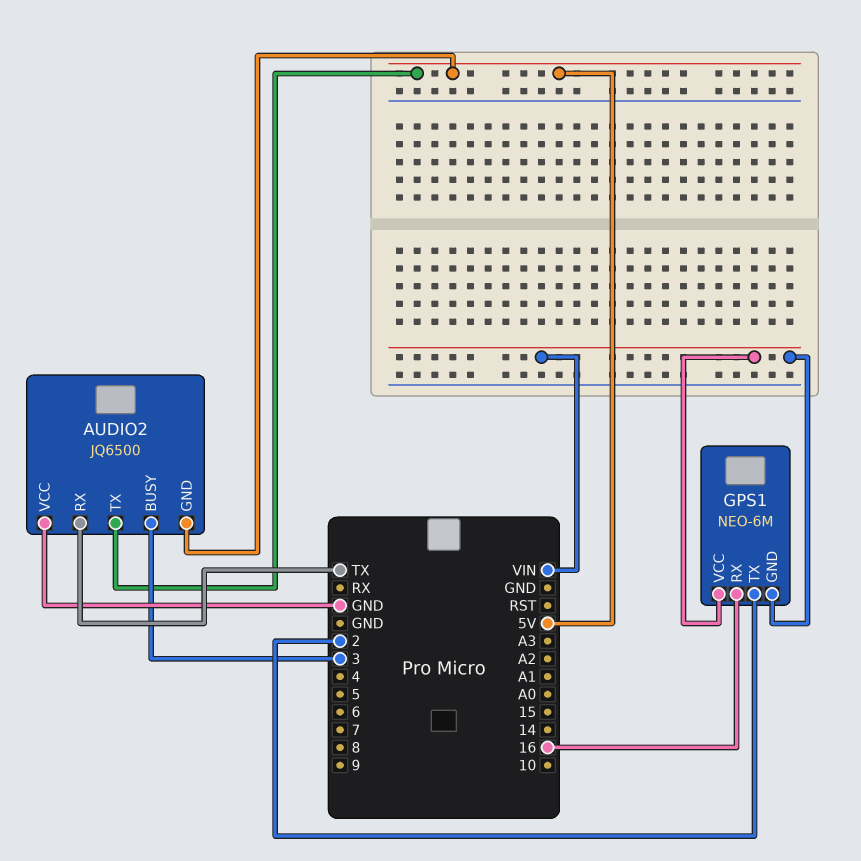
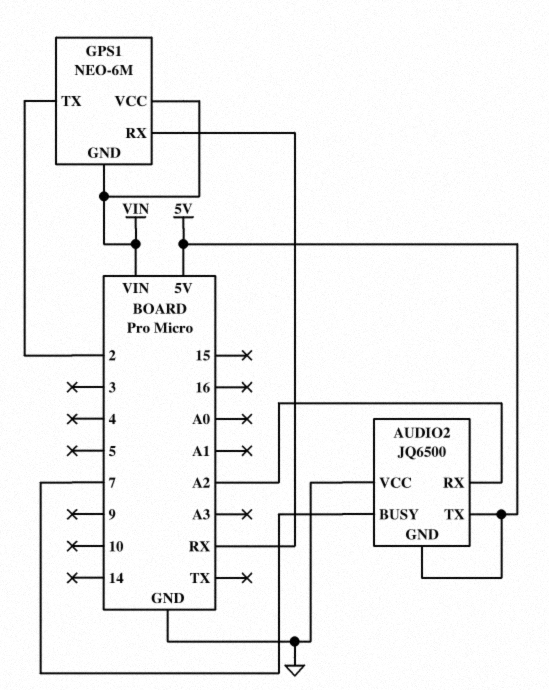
AUDIO2 pin BUSY: 3 -> 7
AUDIO2 pin RX: TX -> A2
GPS1 pin RX: 16 -> RX

